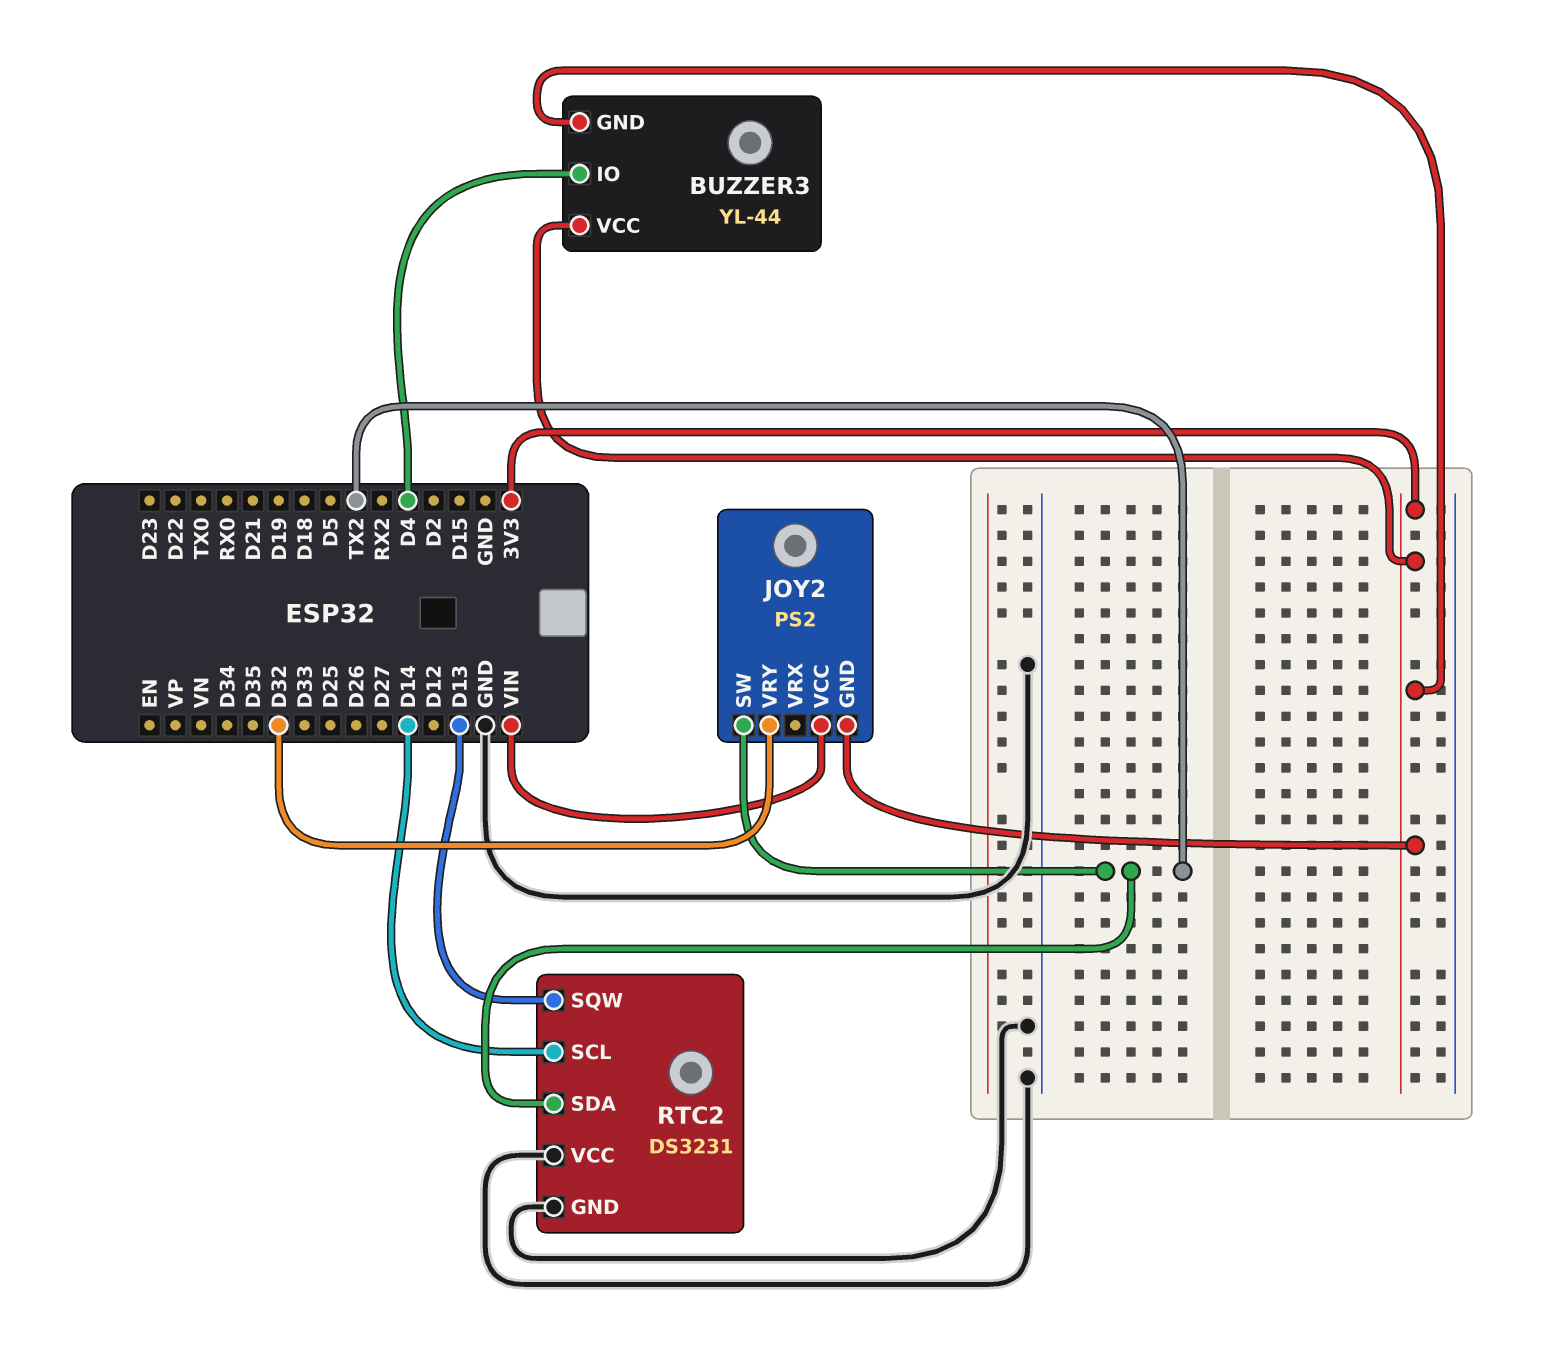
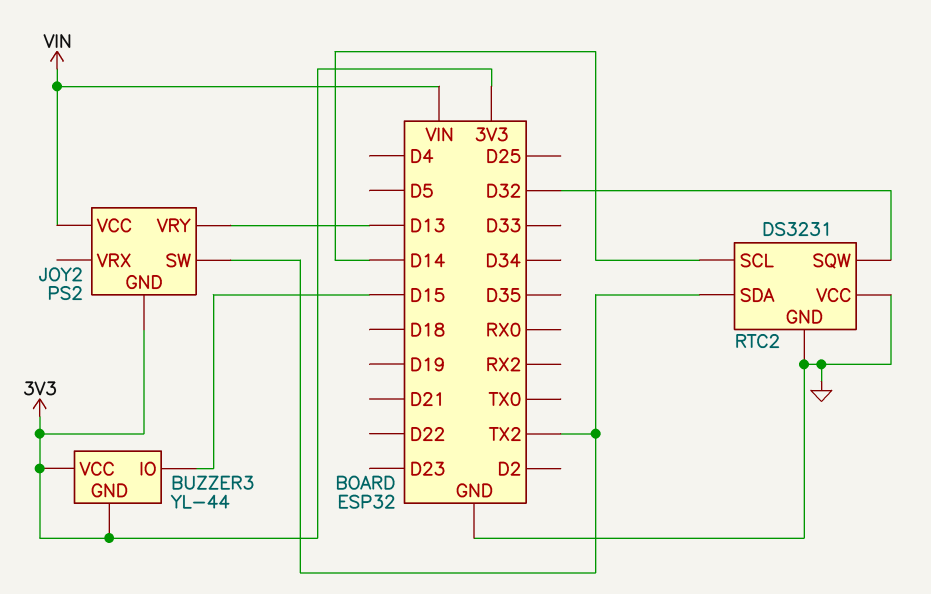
BUZZER3 pin IO: D4 -> D15
JOY2 pin VRY: D32 -> D13
RTC2 pin SQW: D13 -> D32

